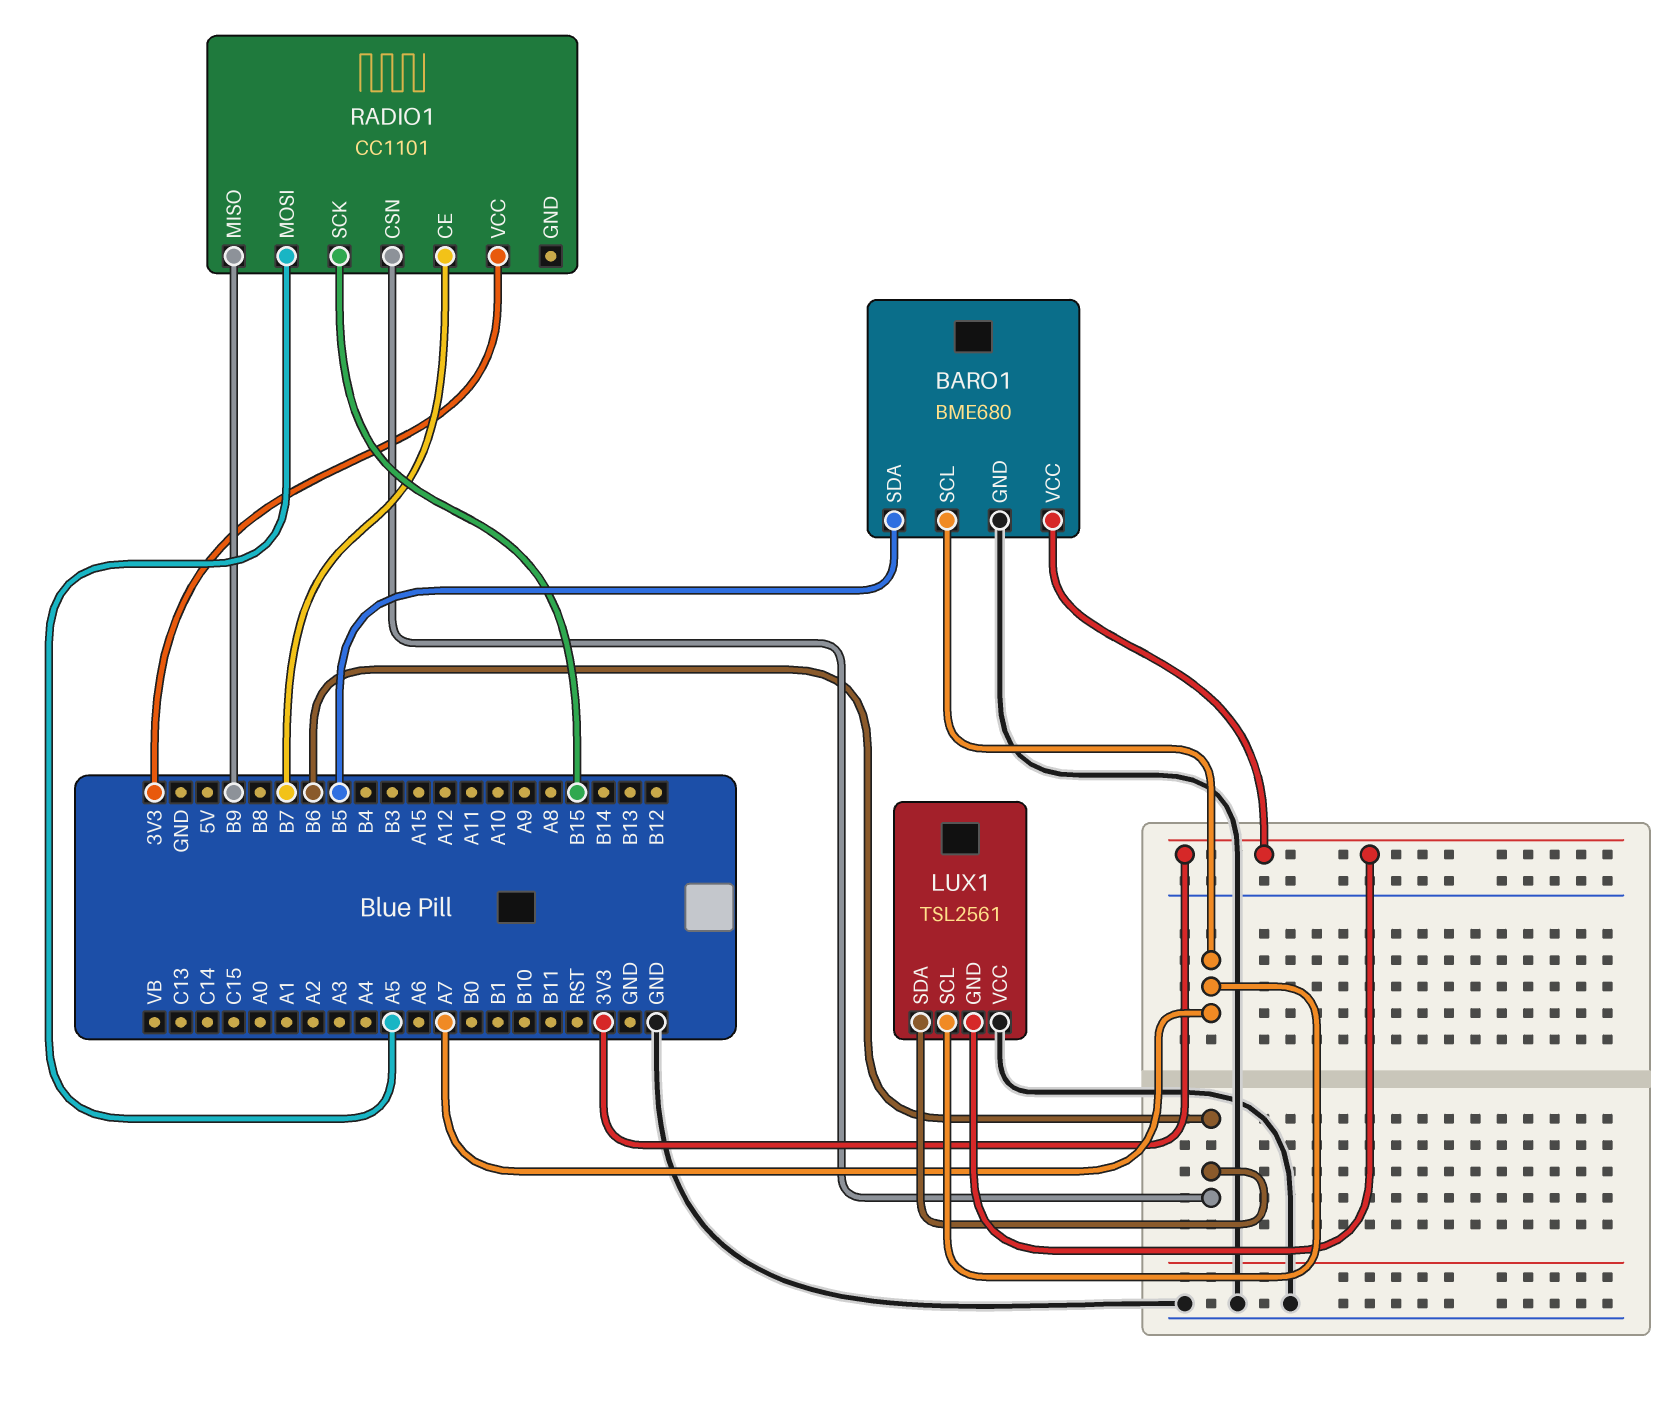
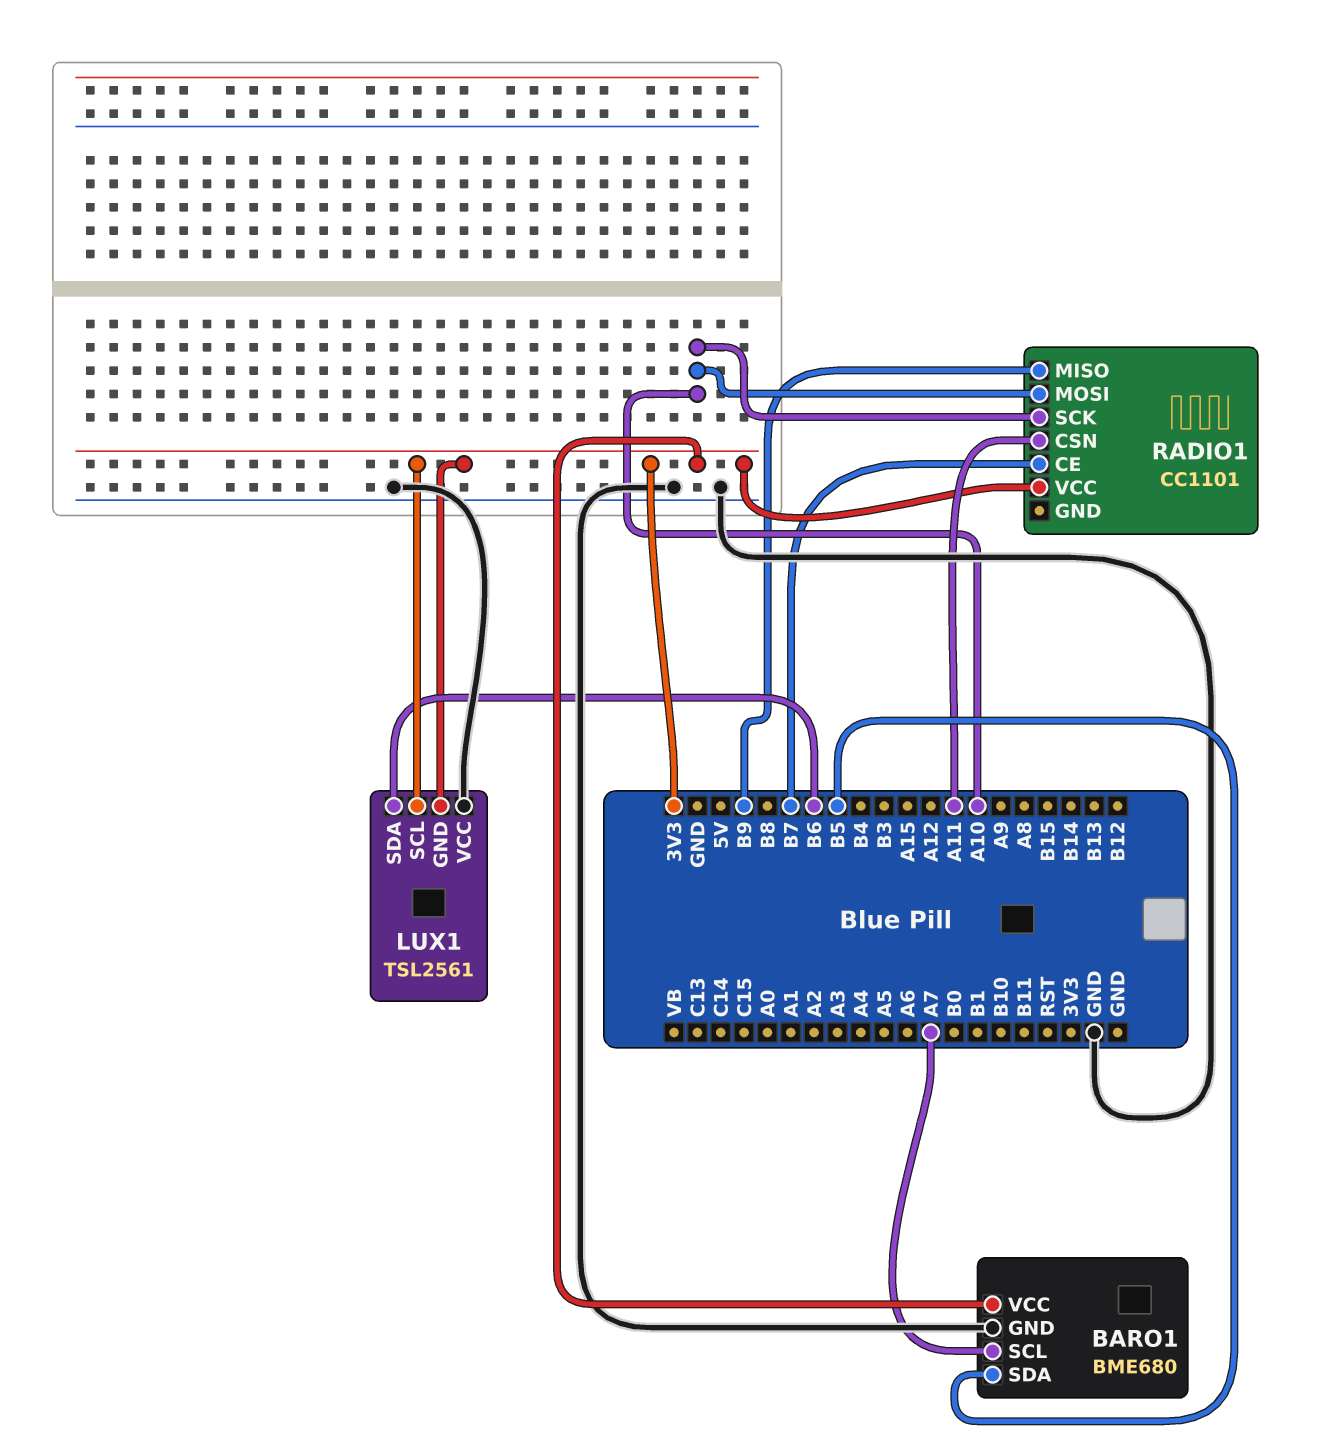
LUX1 pin SCL: A7 -> 3V3
RADIO1 pin CSN: B6 -> A11
RADIO1 pin MOSI: A5 -> A10
RADIO1 pin SCK: B15 -> A10

